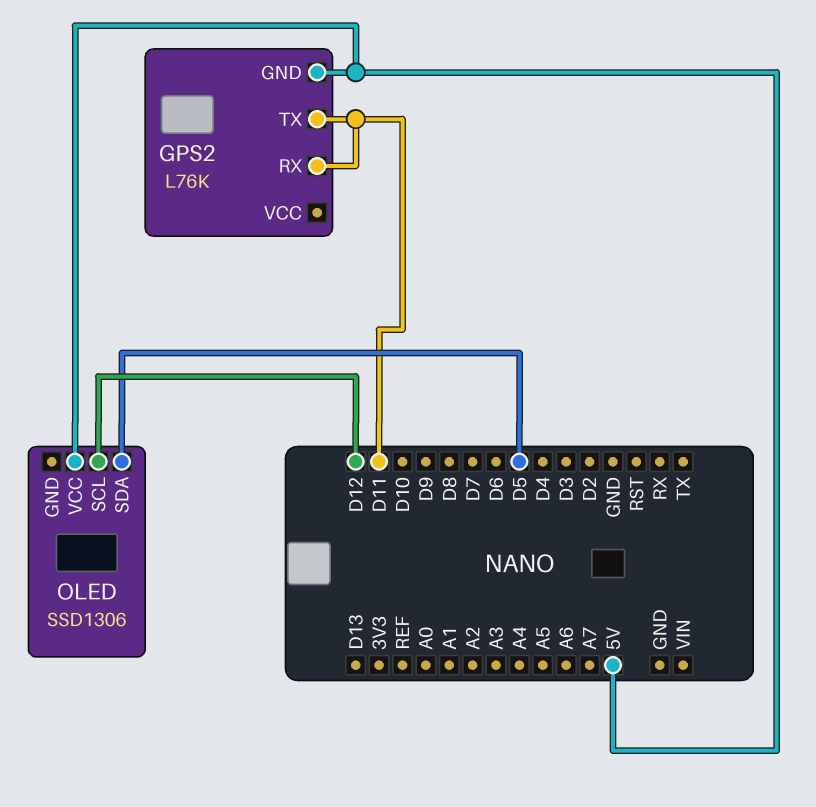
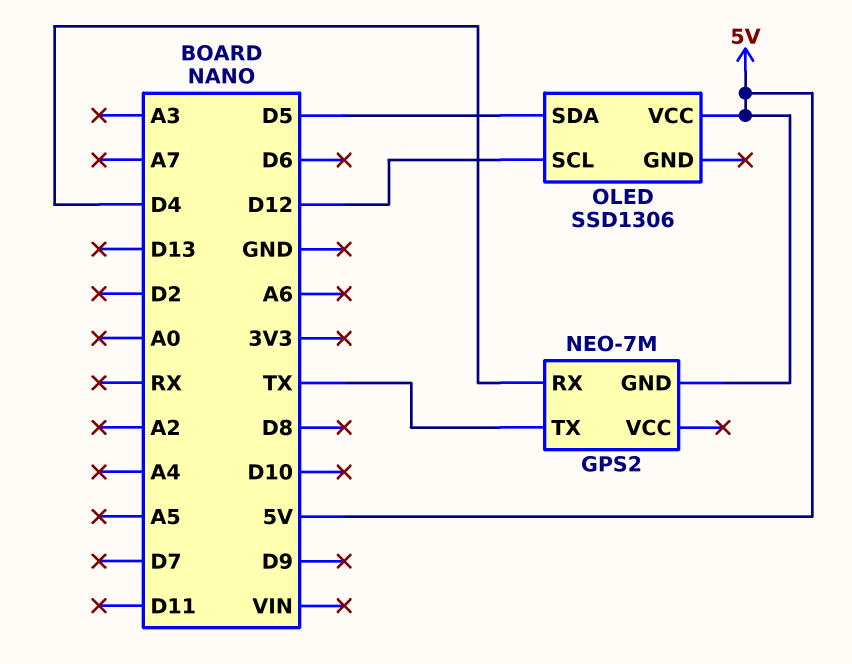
GPS2: L76K -> NEO-7M
GPS2 pin RX: D11 -> D4
GPS2 pin TX: D11 -> TX

